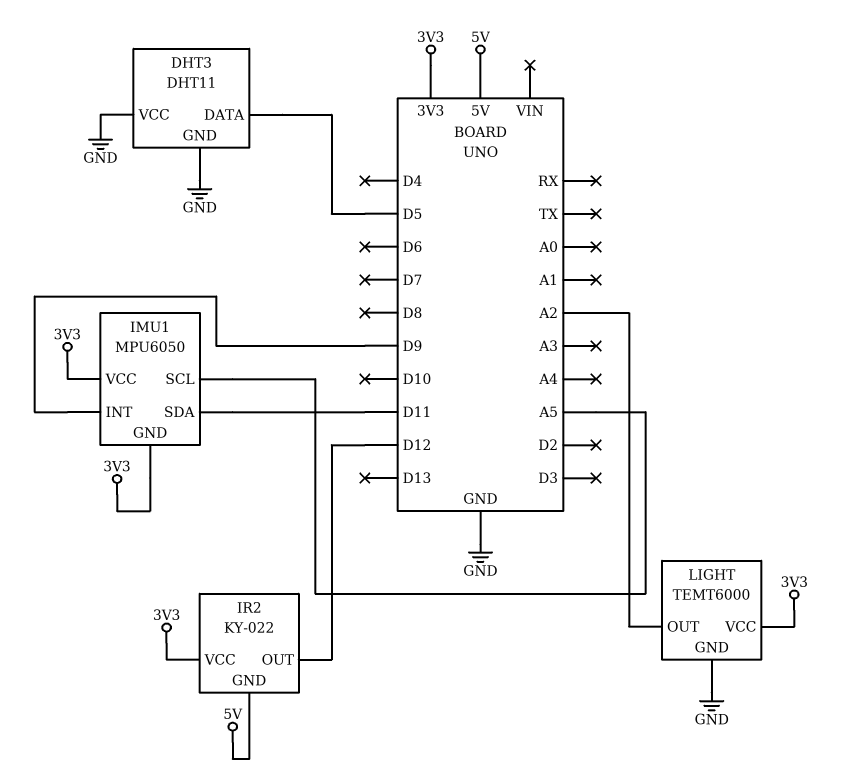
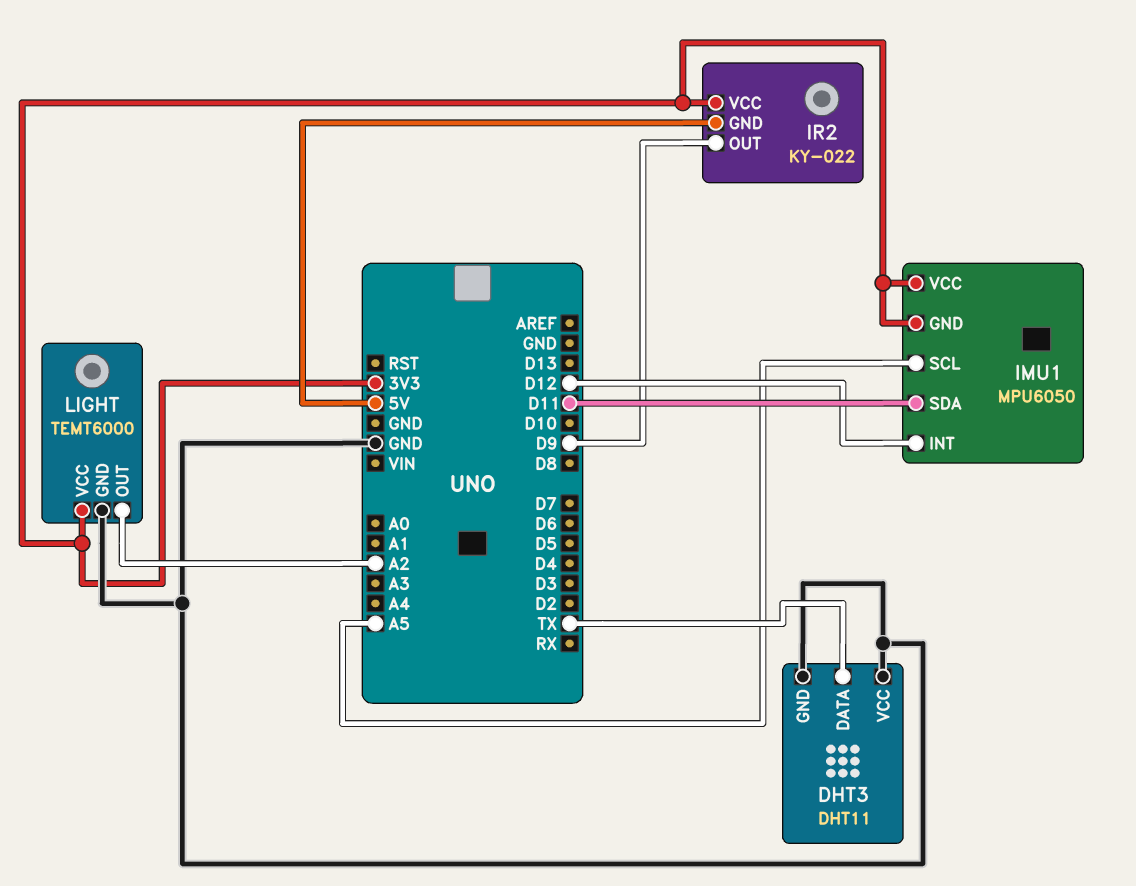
DHT3 pin DATA: D5 -> TX
IMU1 pin INT: D9 -> D12
IR2 pin OUT: D12 -> D9

